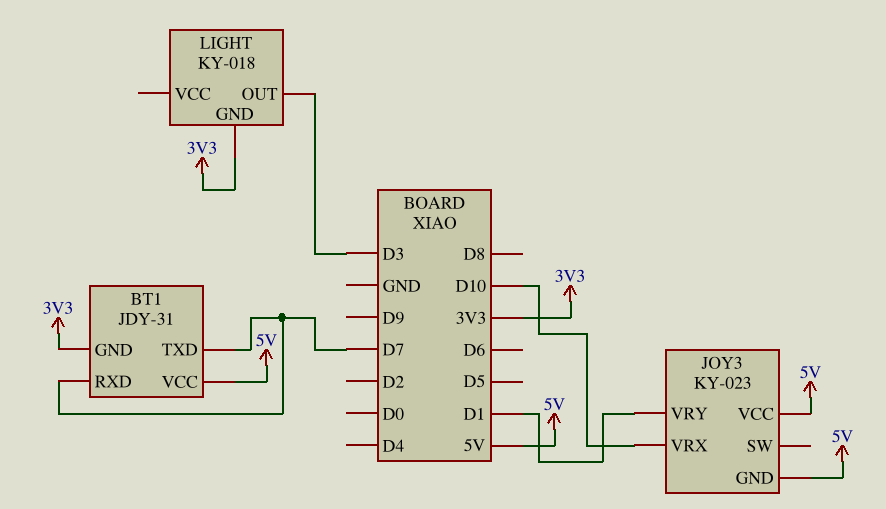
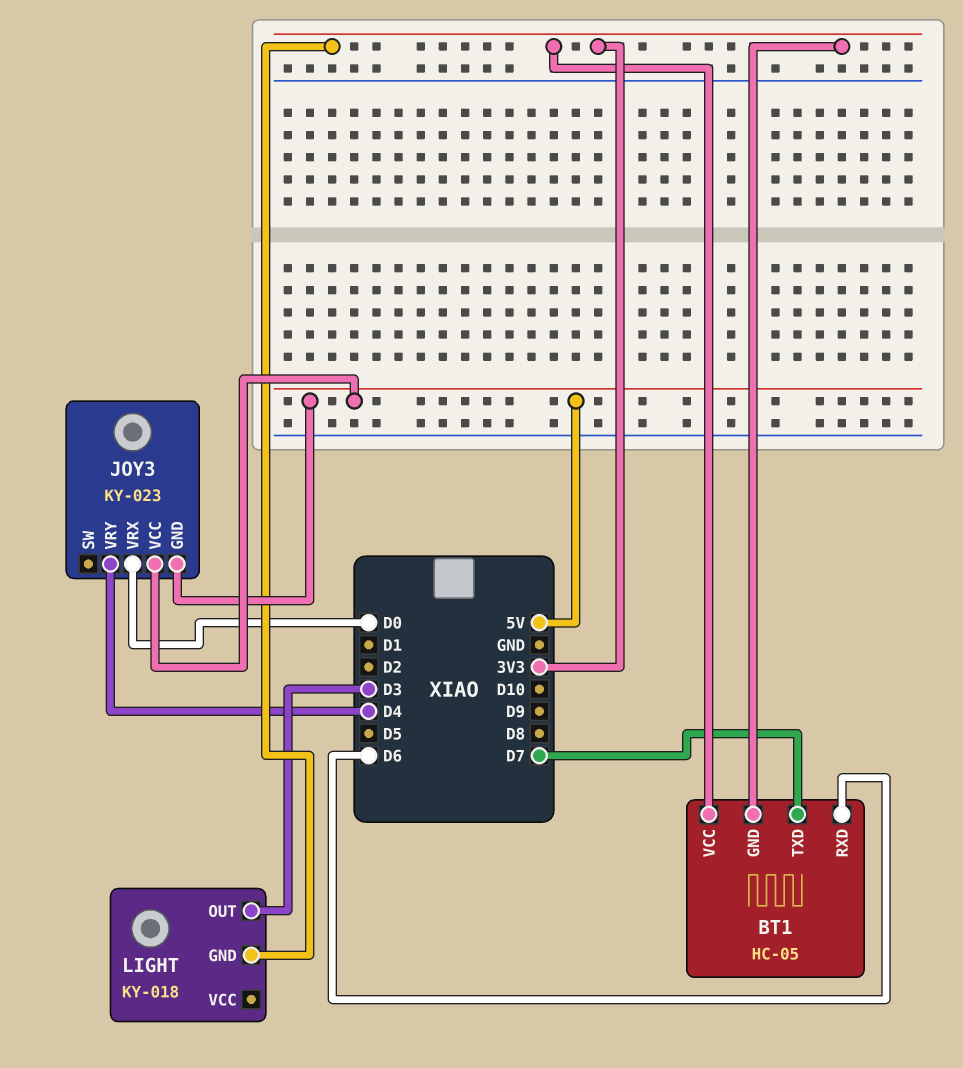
BT1: JDY-31 -> HC-05
BT1 pin RXD: D7 -> D6
BT1 pin VCC: 5V -> 3V3
JOY3 pin VRX: D10 -> D0
JOY3 pin VRY: D1 -> D4

